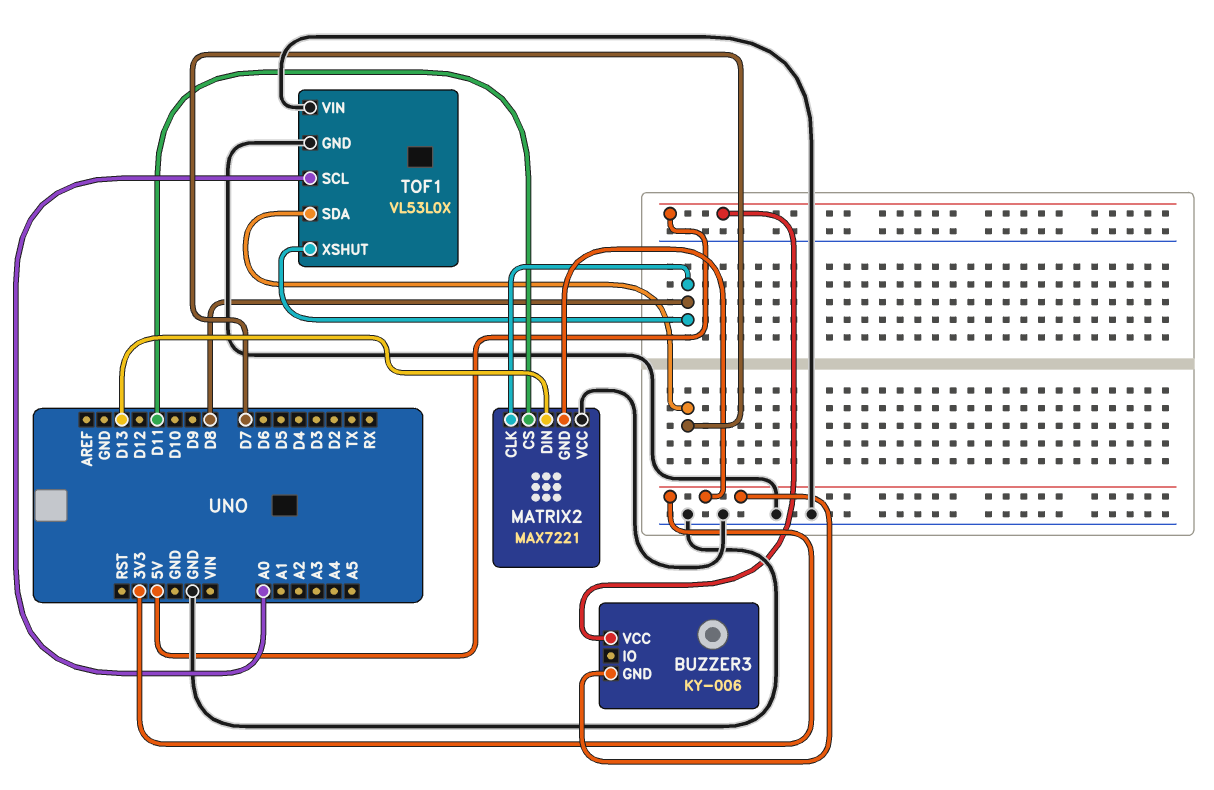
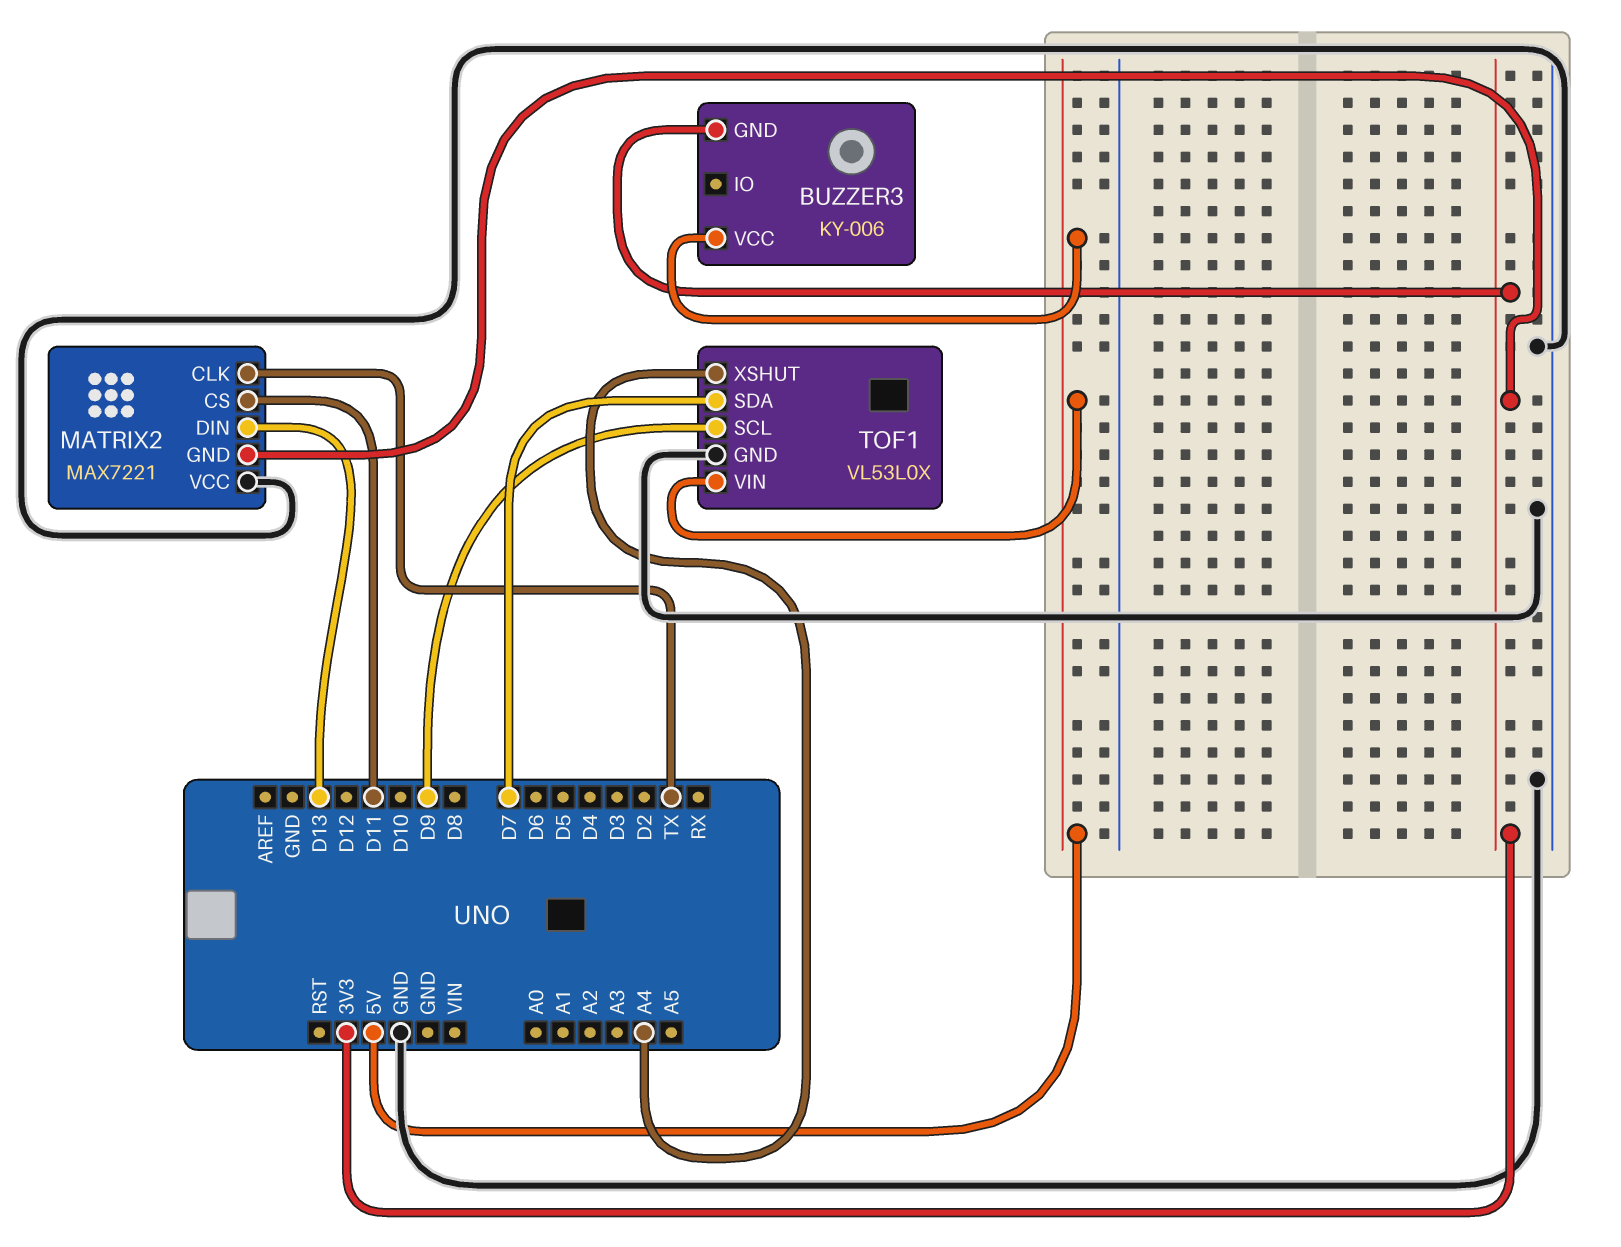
MATRIX2 pin CLK: D8 -> TX
TOF1 pin SCL: A0 -> D9
TOF1 pin VIN: GND -> 5V
TOF1 pin XSHUT: D8 -> A4

